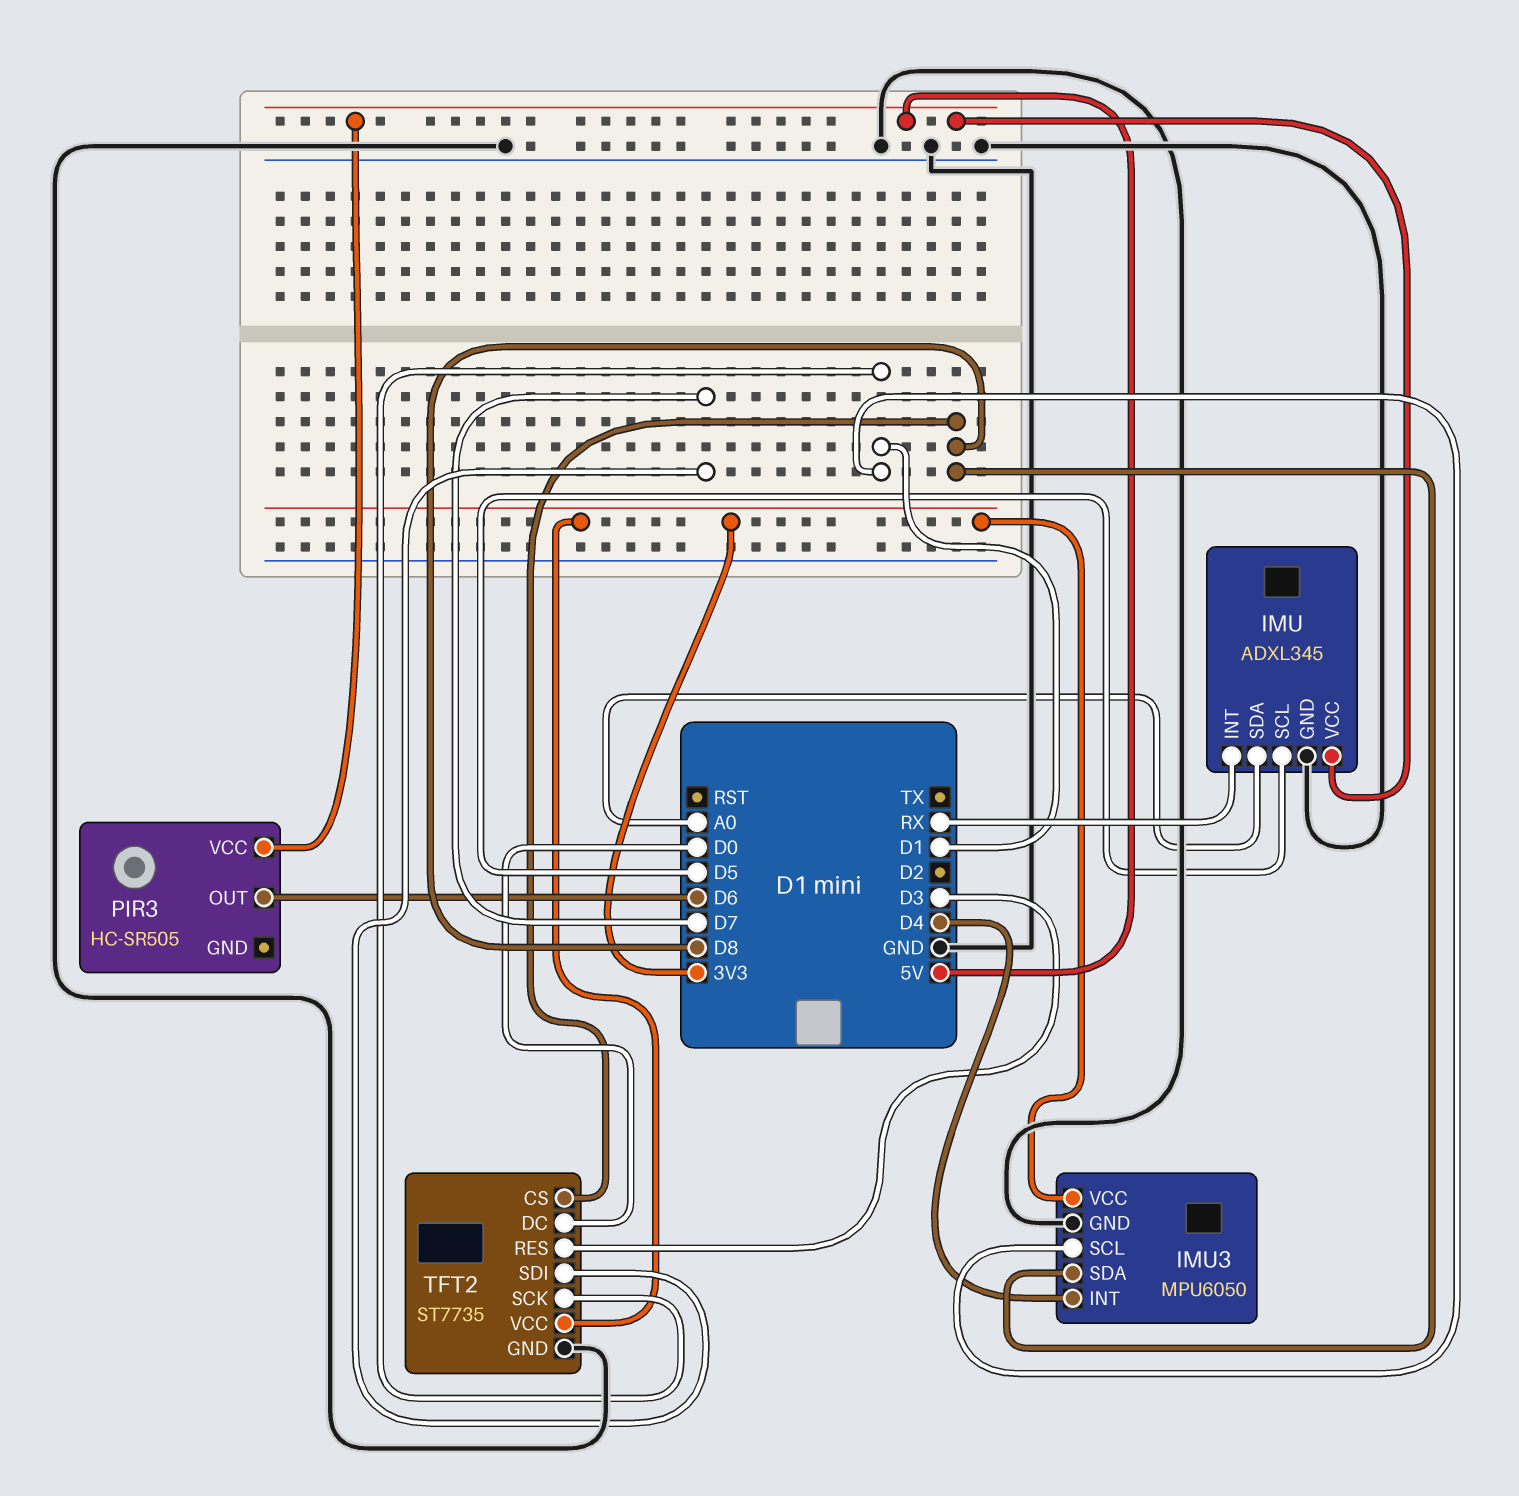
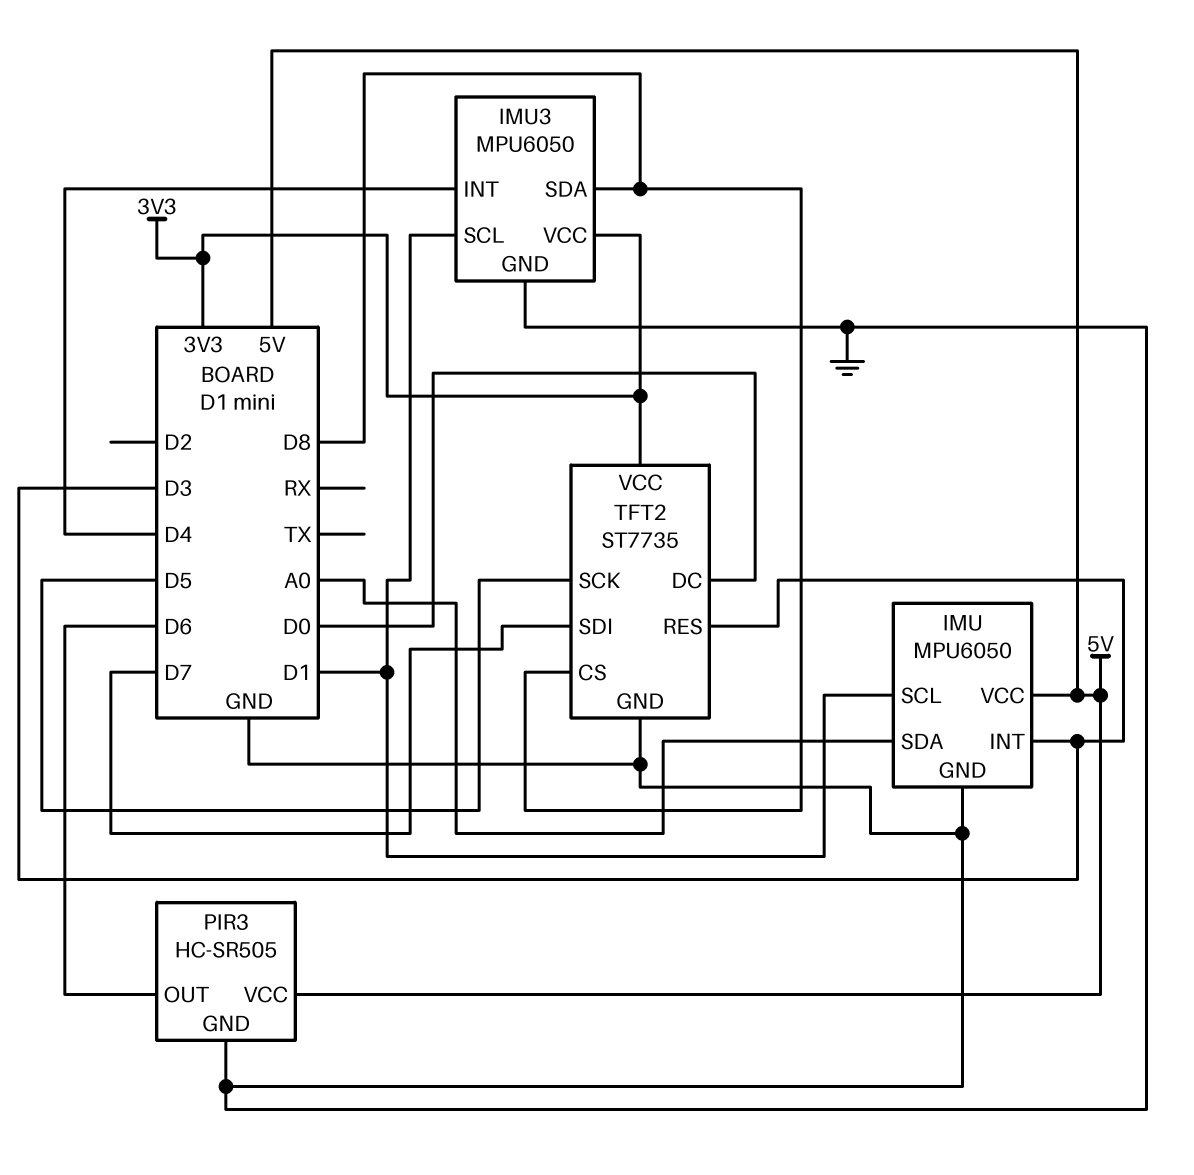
IMU: ADXL345 -> MPU6050
IMU pin INT: RX -> D3
IMU pin SCL: D5 -> D1
PIR3 pin GND: none -> GND
TFT2 pin SCK: D1 -> D5

